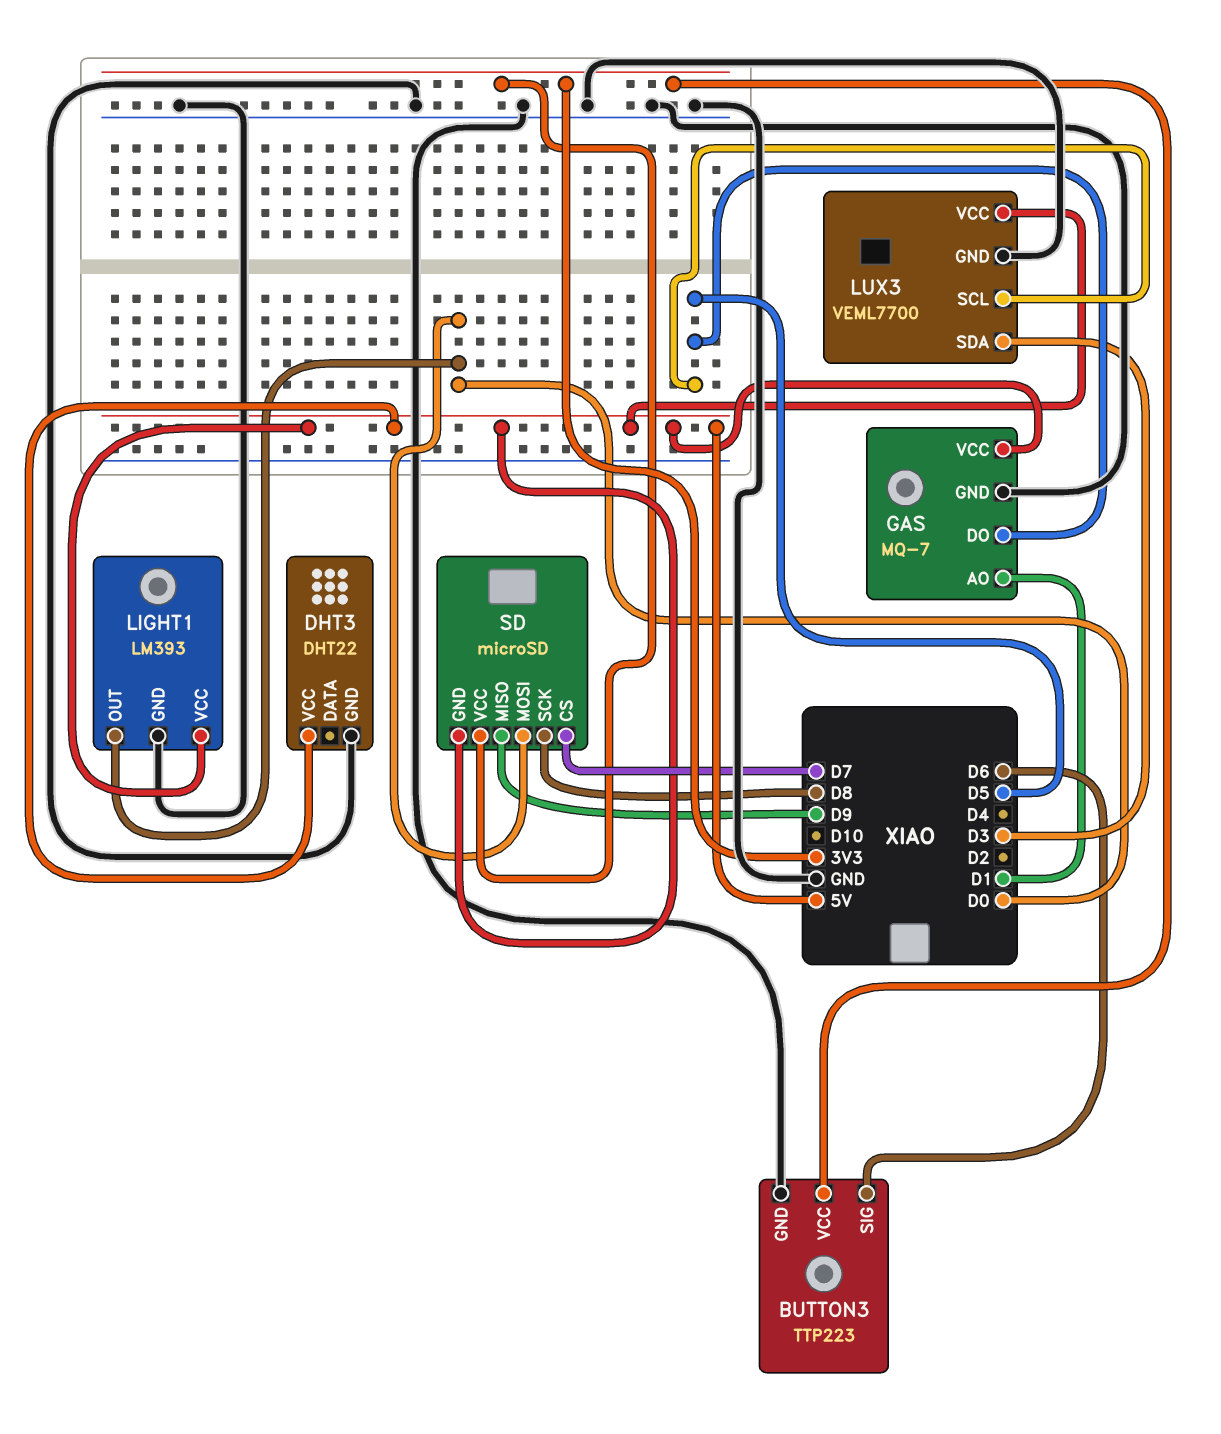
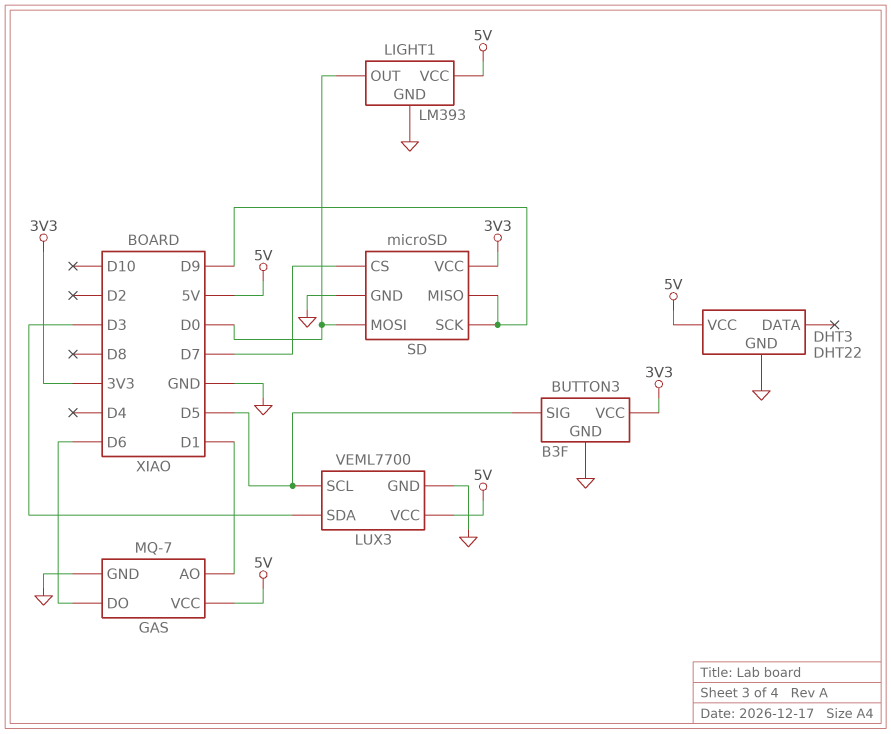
BUTTON3: TTP223 -> B3F
BUTTON3 pin SIG: D6 -> D5
GAS pin DO: D5 -> D6
SD pin GND: 5V -> GND
SD pin SCK: D8 -> D9

